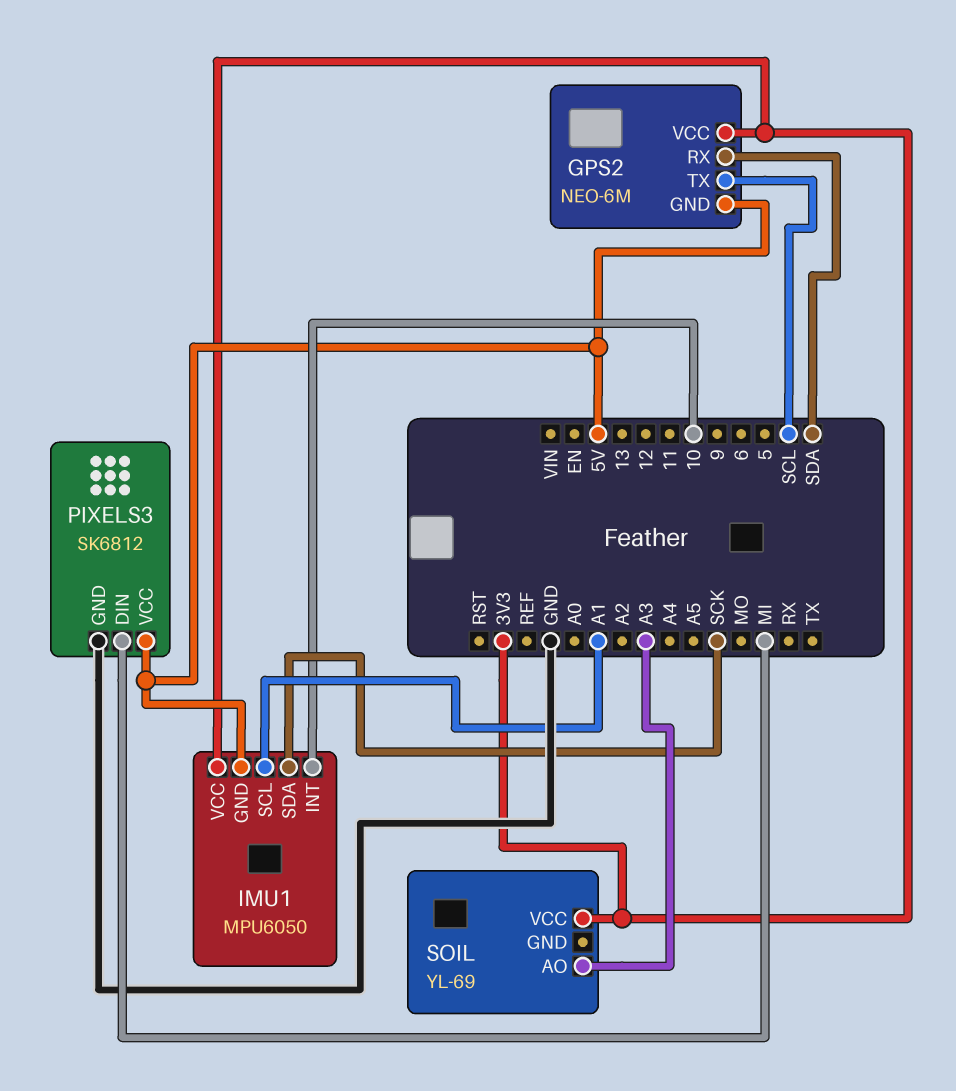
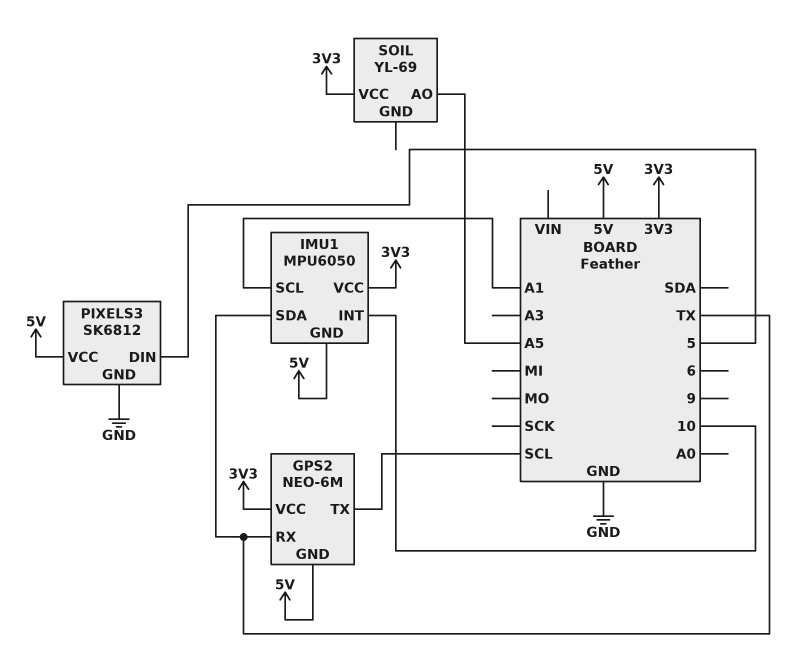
GPS2 pin RX: SDA -> TX
IMU1 pin SDA: SCK -> TX
PIXELS3 pin DIN: MI -> 5
SOIL pin AO: A3 -> A5

